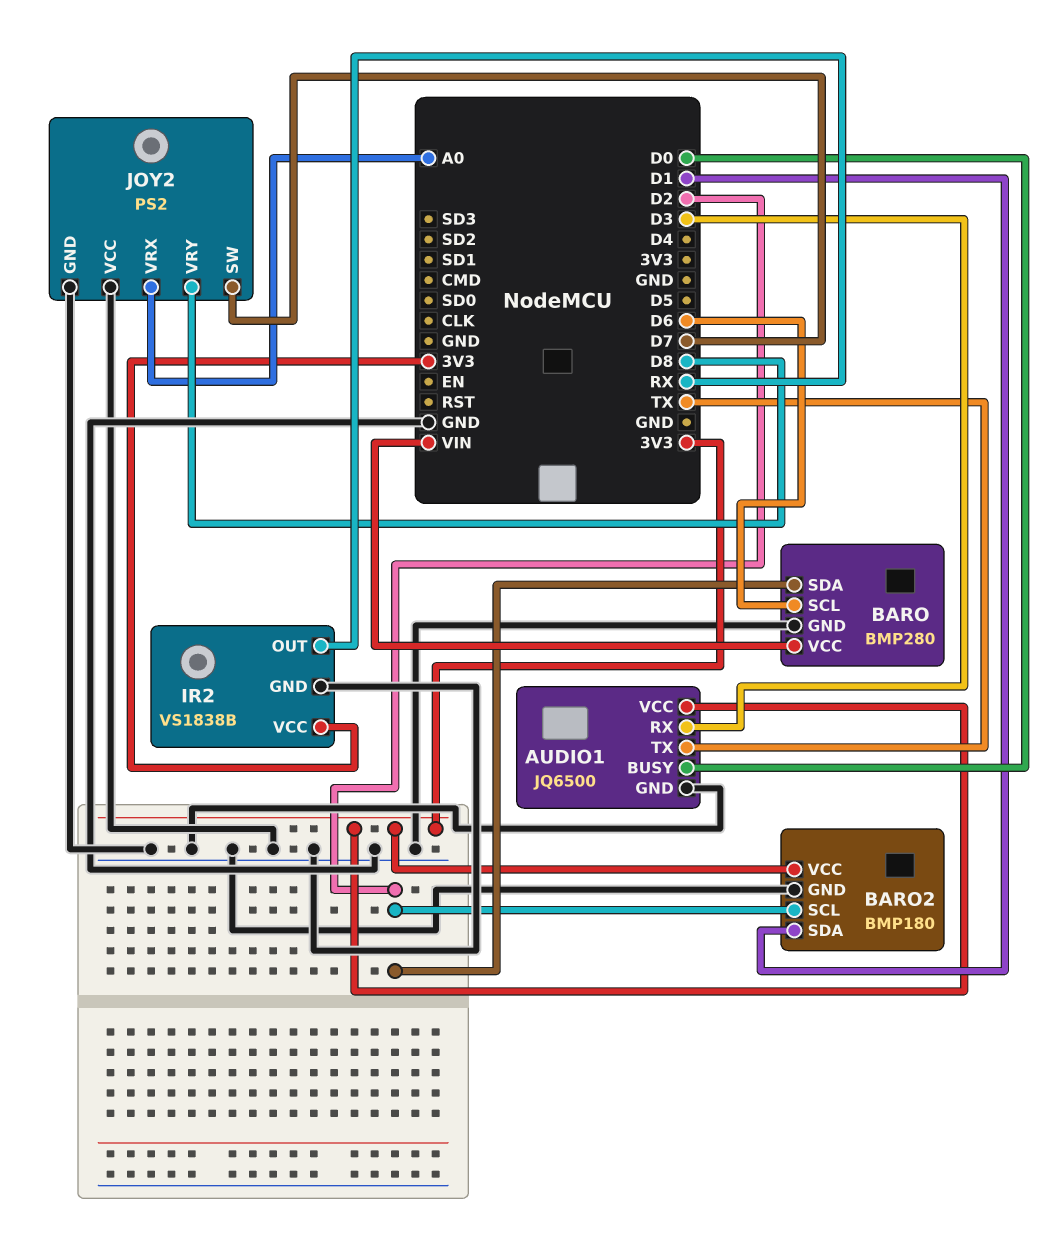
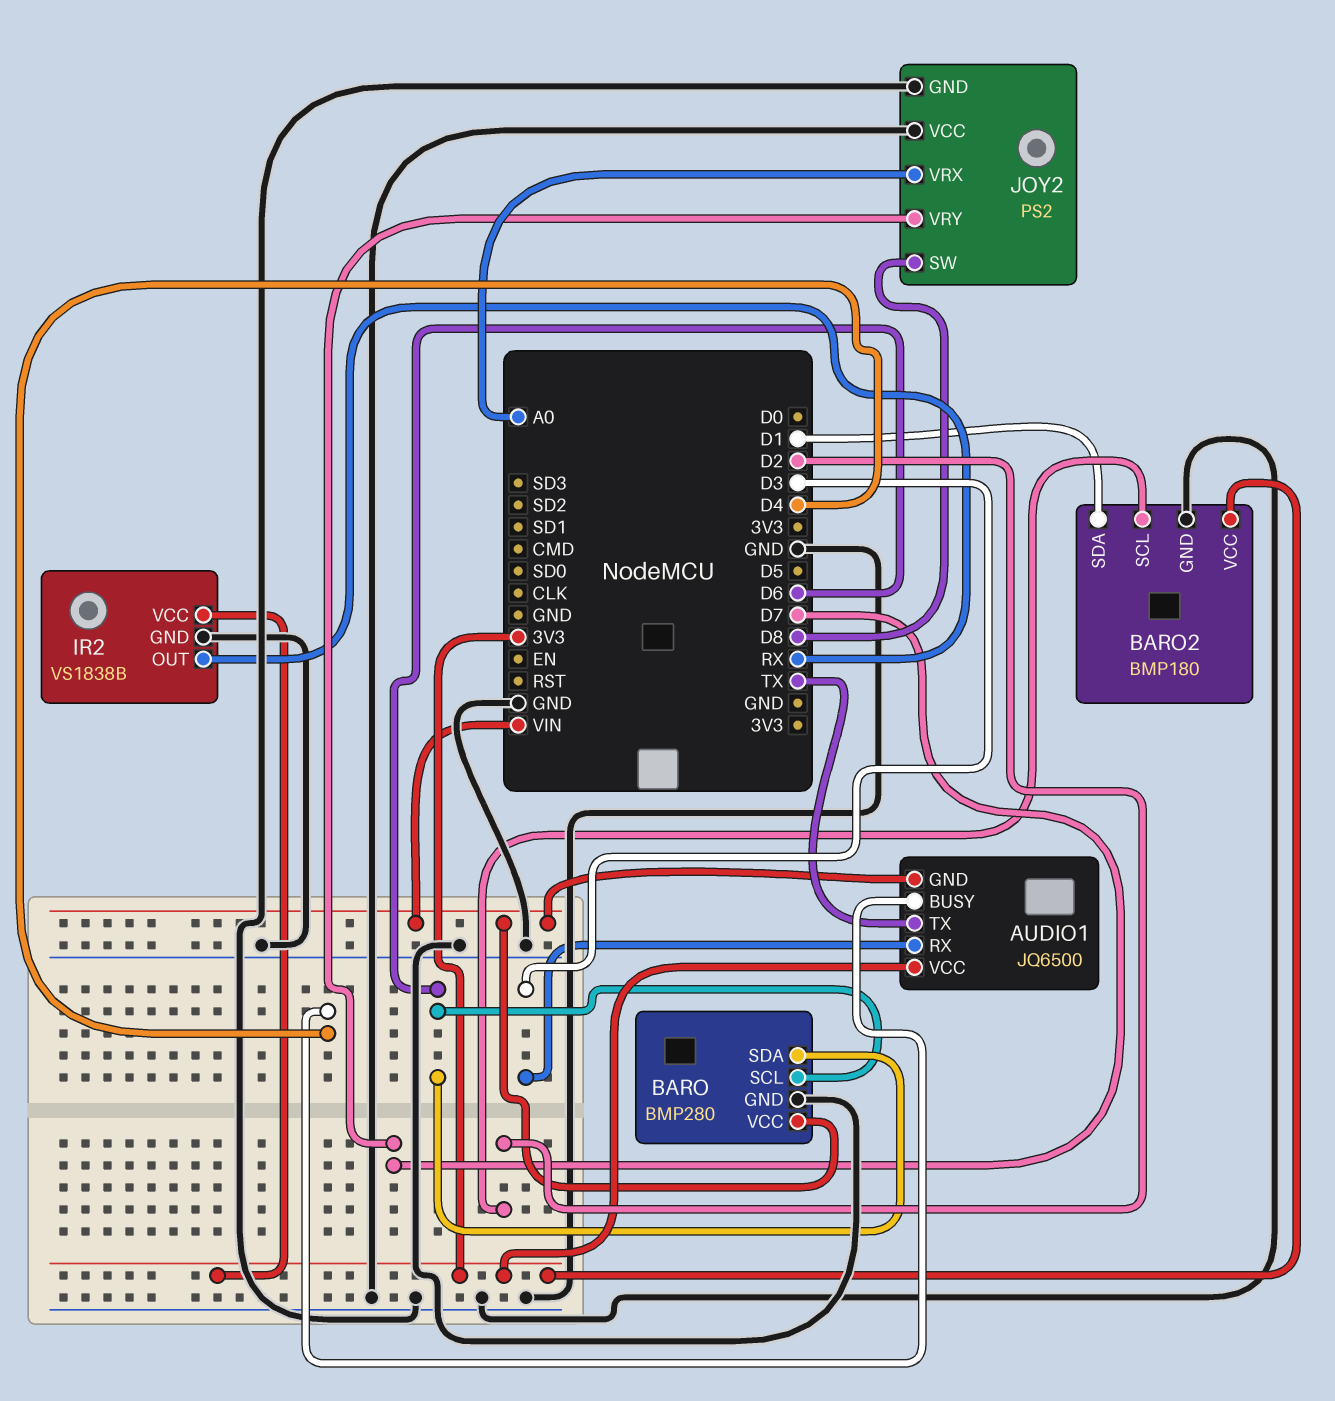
AUDIO1 pin BUSY: D0 -> D4
AUDIO1 pin GND: GND -> VIN
BARO pin SDA: D2 -> D6
JOY2 pin SW: D7 -> D8
JOY2 pin VRY: D8 -> D7

